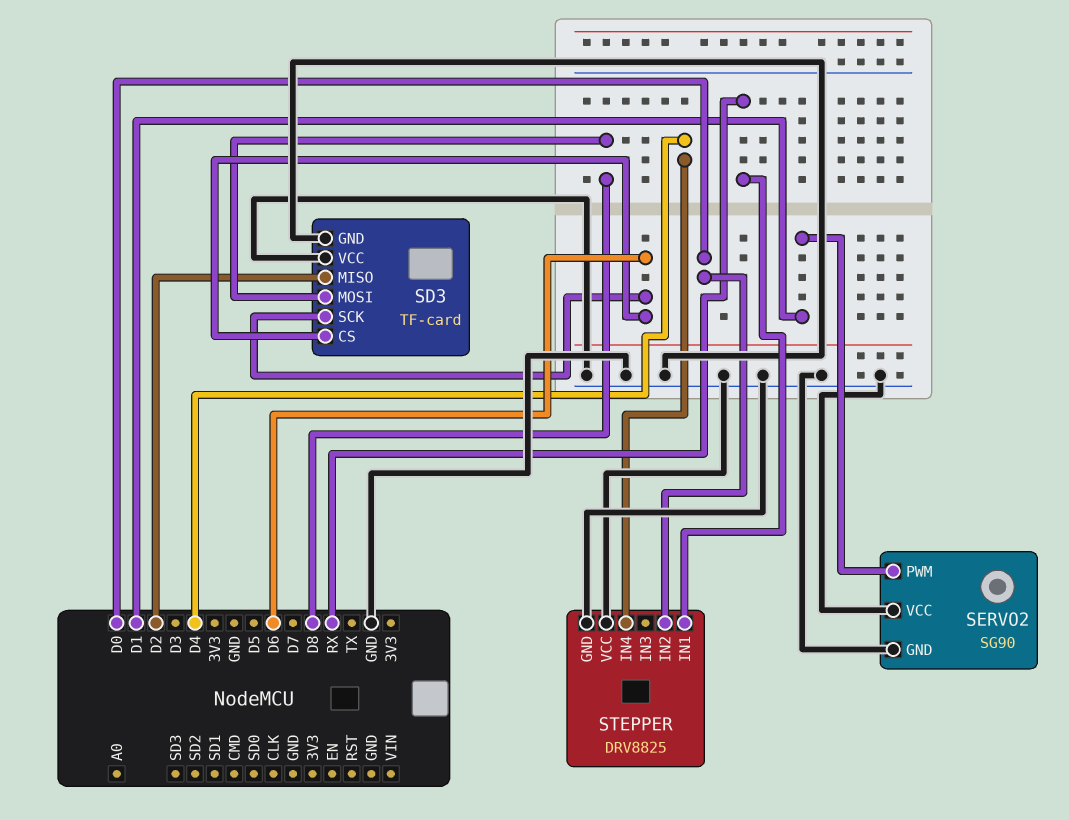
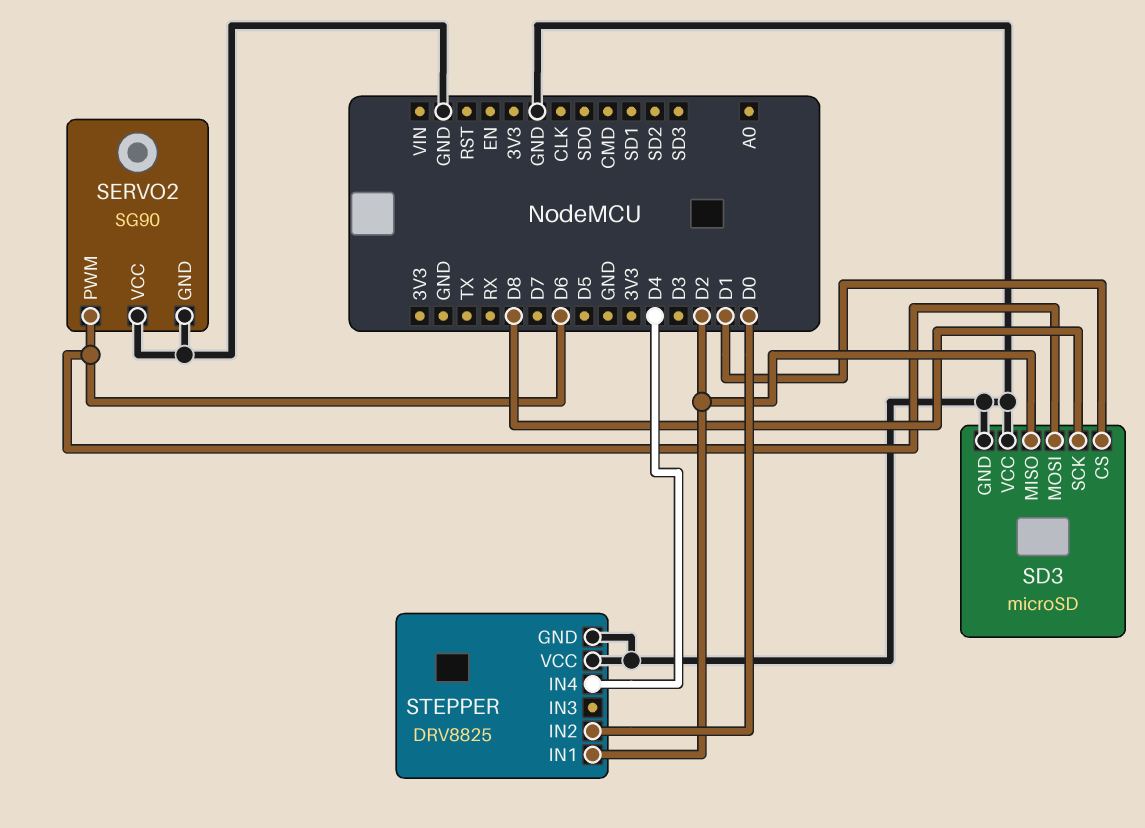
SD3: TF-card -> microSD
SD3 pin CS: D6 -> D1
SD3 pin MOSI: D8 -> D6
SD3 pin SCK: D6 -> D8
SERVO2 pin PWM: D1 -> D6
STEPPER pin IN1: RX -> D2

